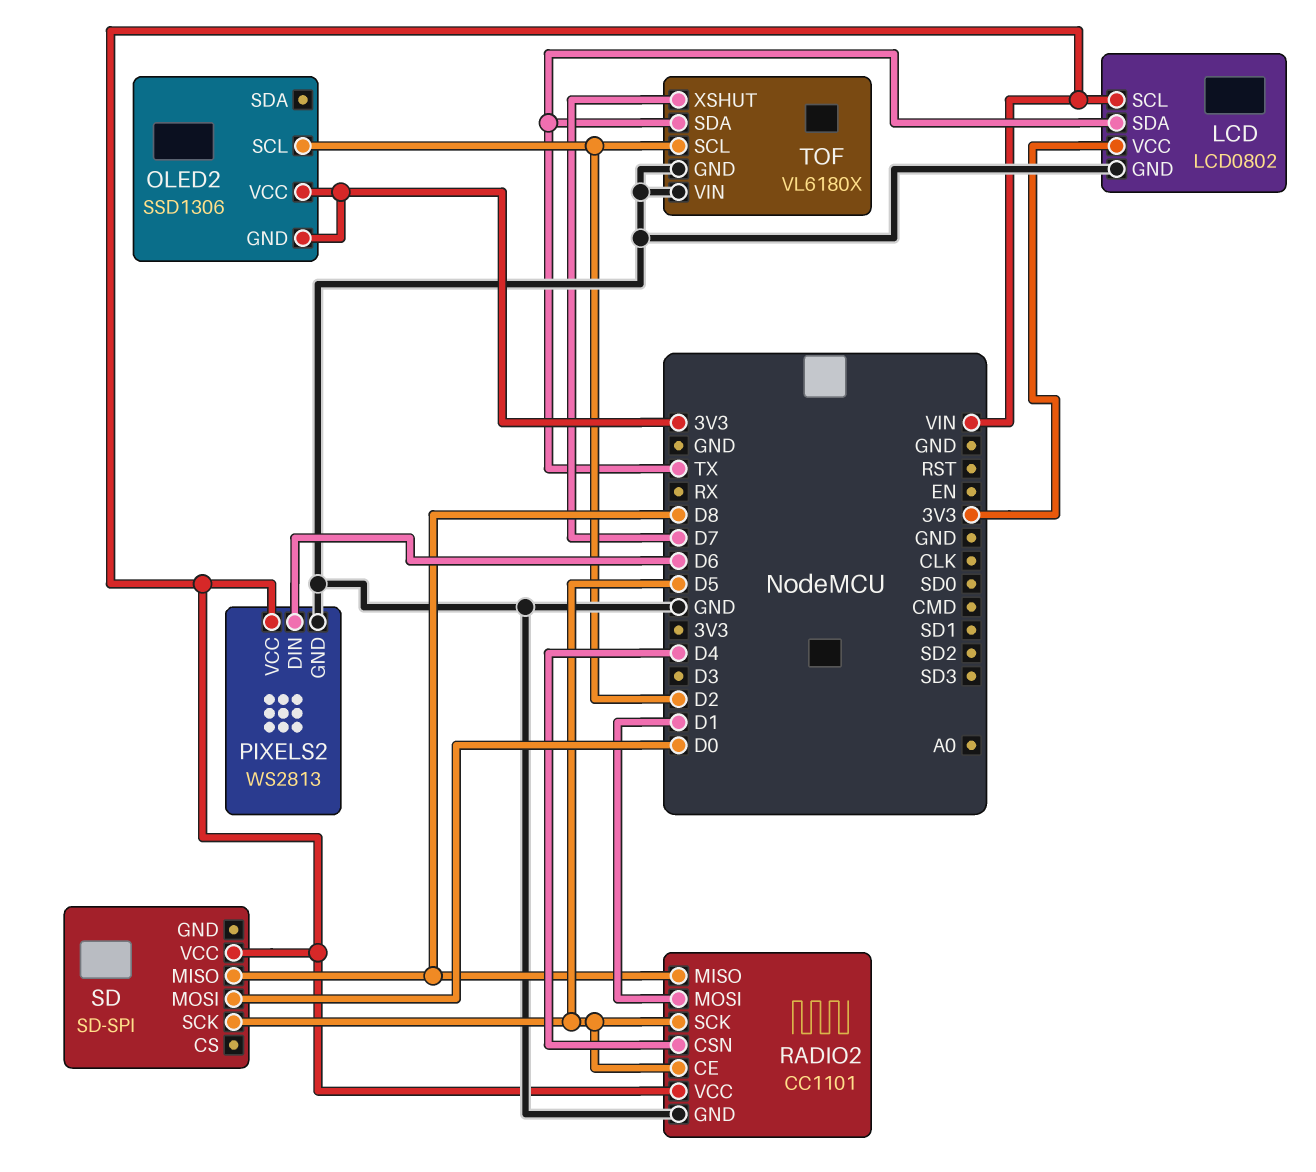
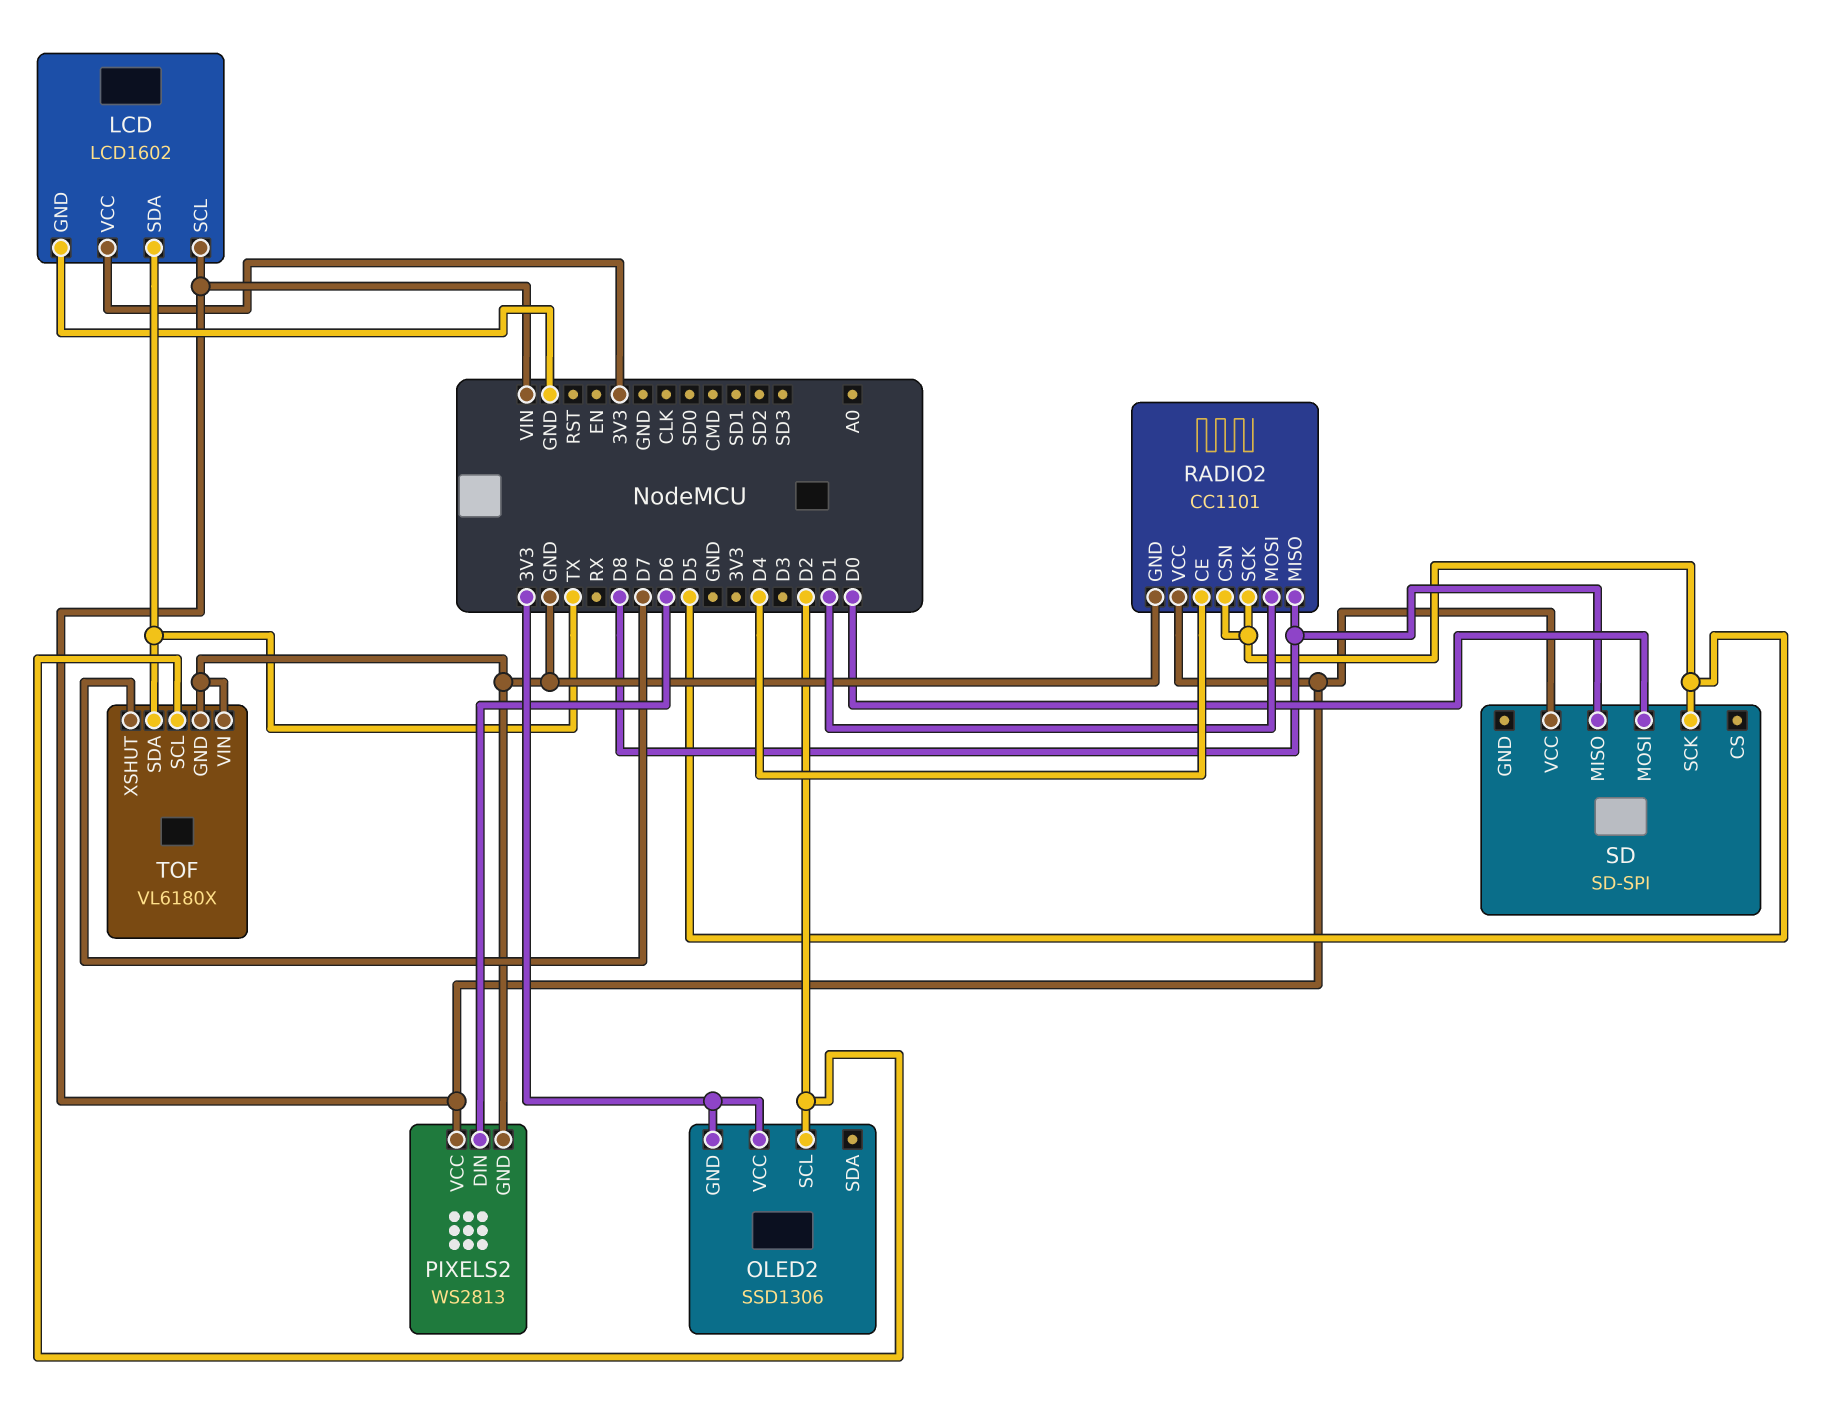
LCD: LCD0802 -> LCD1602
RADIO2 pin CE: D5 -> D4
RADIO2 pin CSN: D4 -> D5

